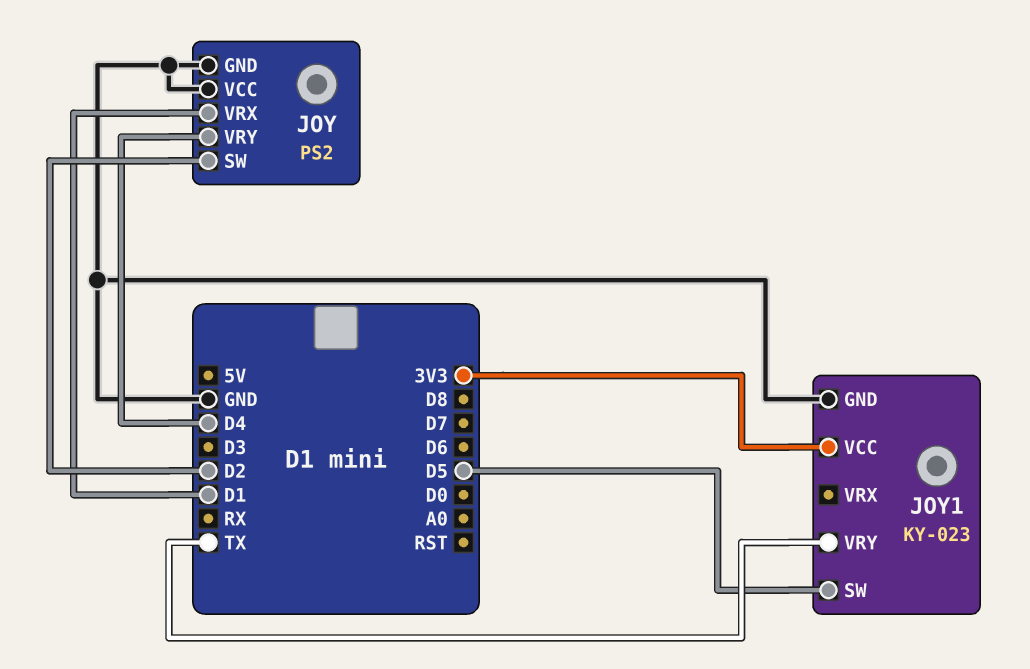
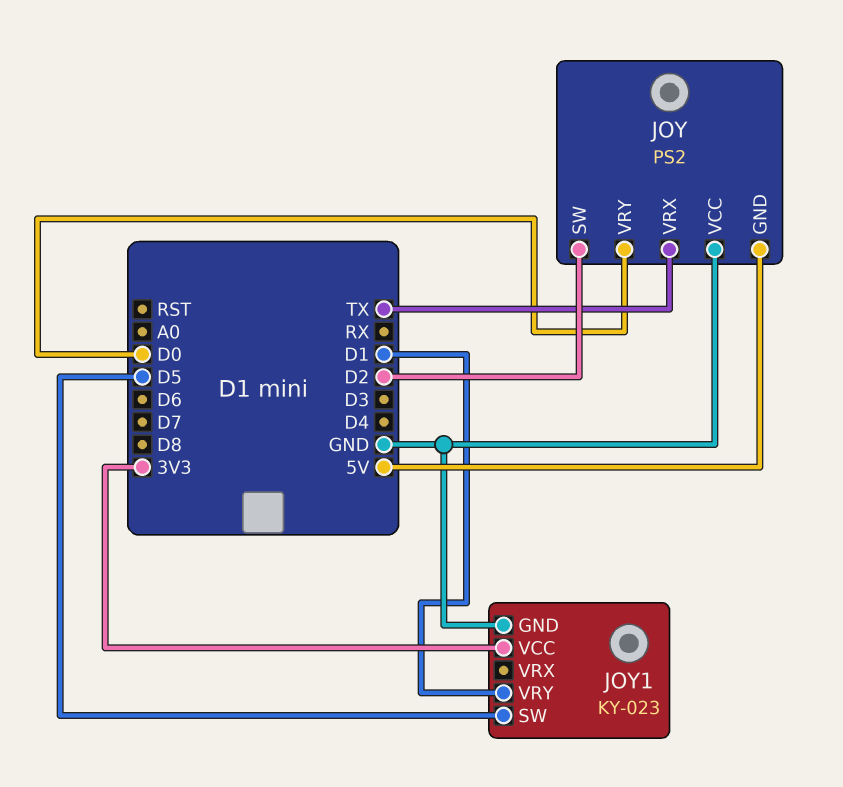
JOY pin GND: GND -> 5V
JOY pin VRX: D1 -> TX
JOY pin VRY: D4 -> D0
JOY1 pin VRY: TX -> D1

